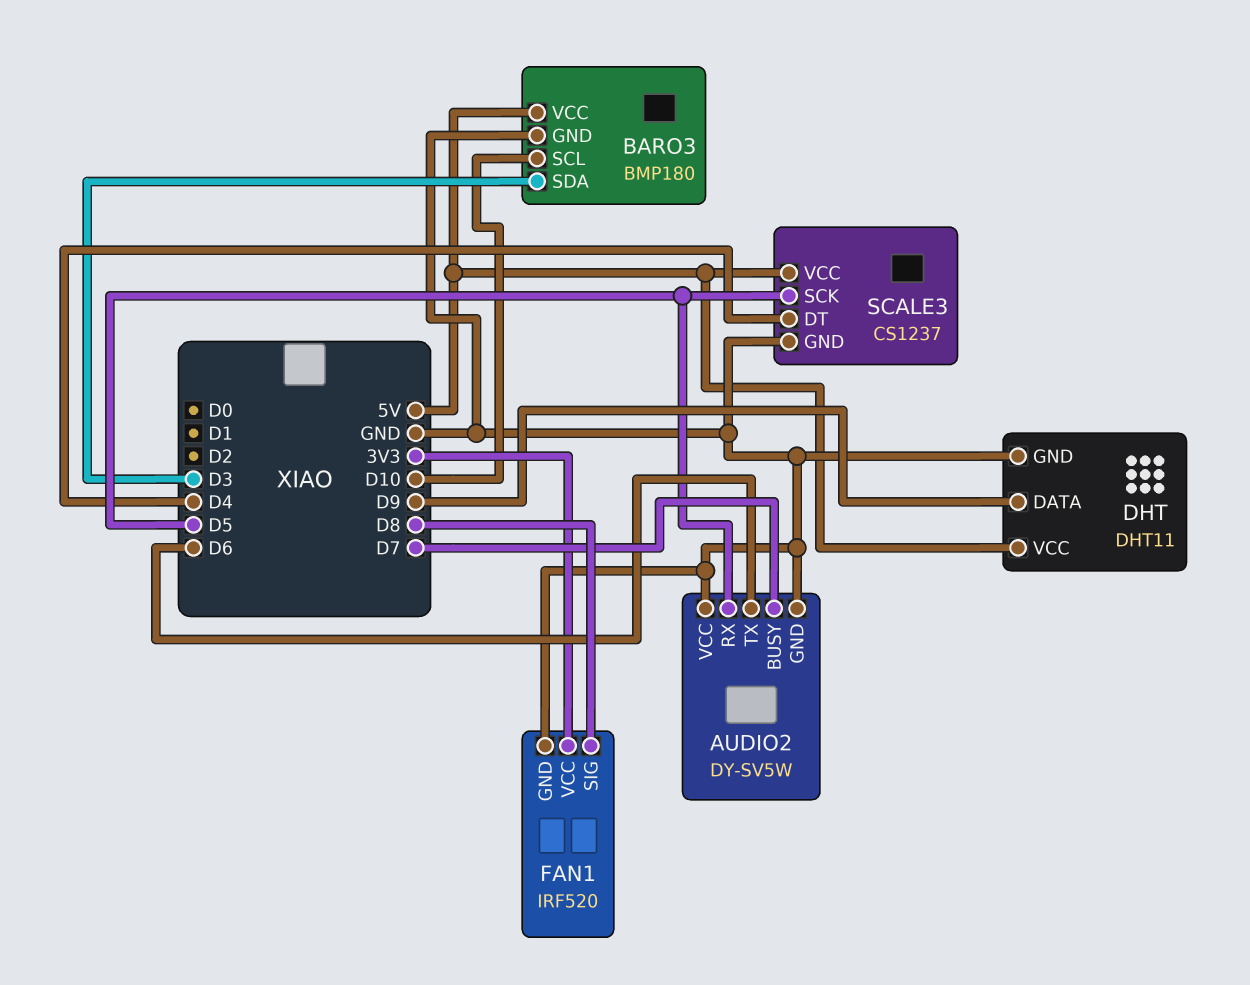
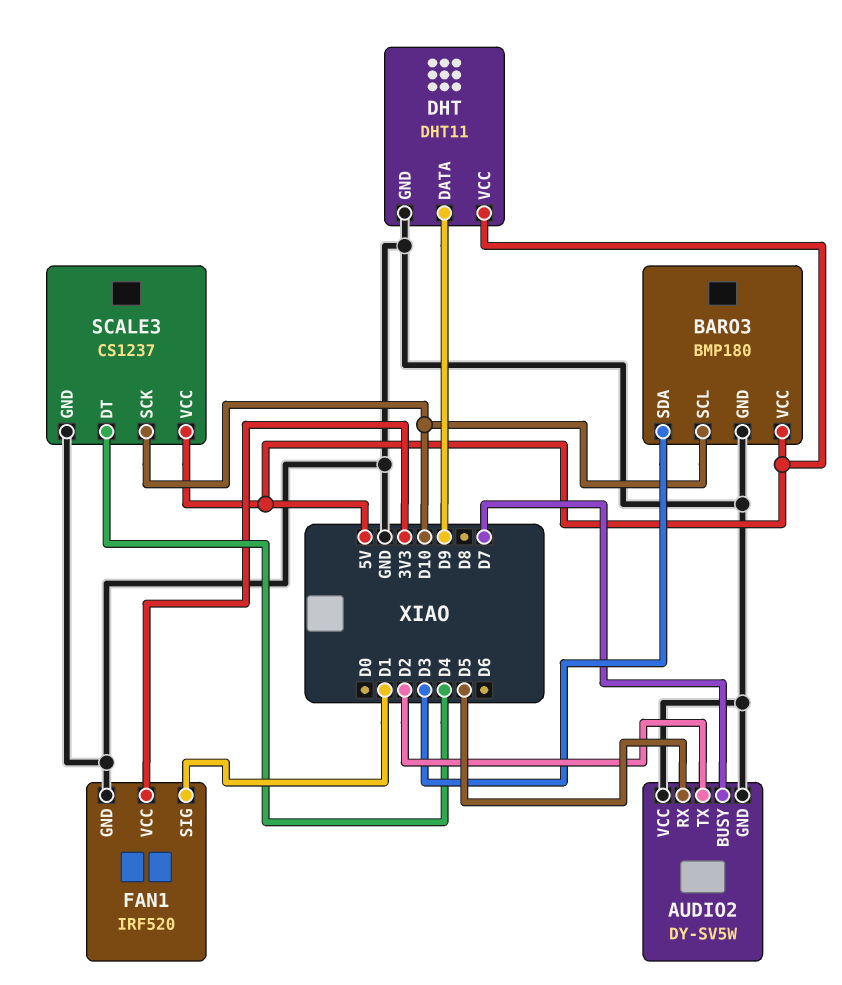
AUDIO2 pin TX: D6 -> D2
FAN1 pin SIG: D8 -> D1
SCALE3 pin SCK: D5 -> D10

